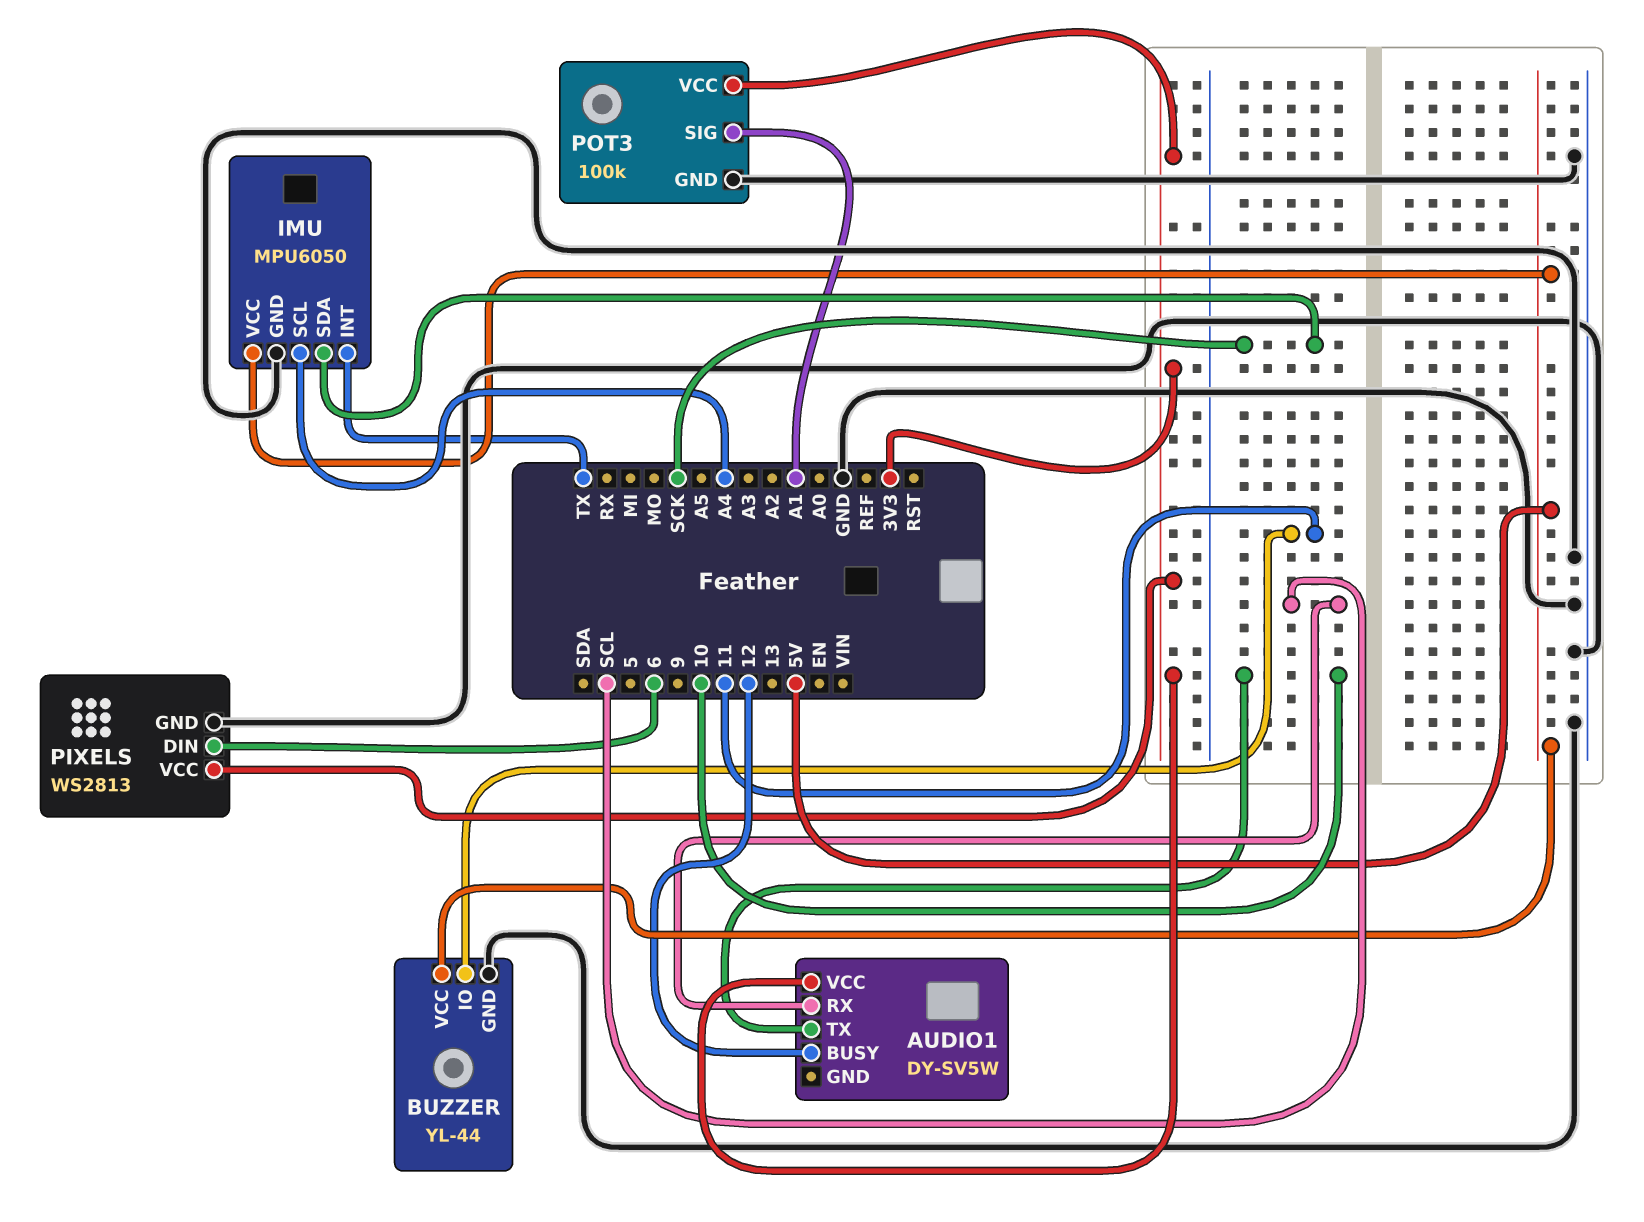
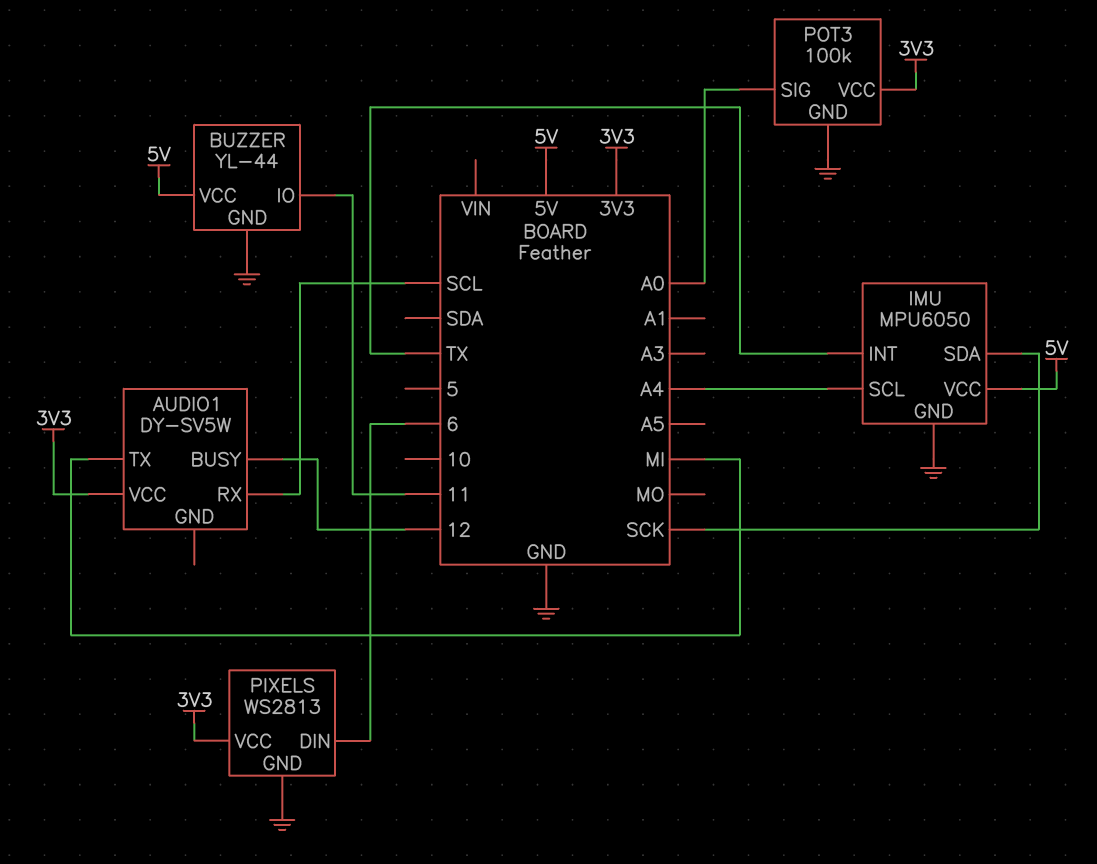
AUDIO1 pin TX: 10 -> MI
POT3 pin SIG: A1 -> A0

